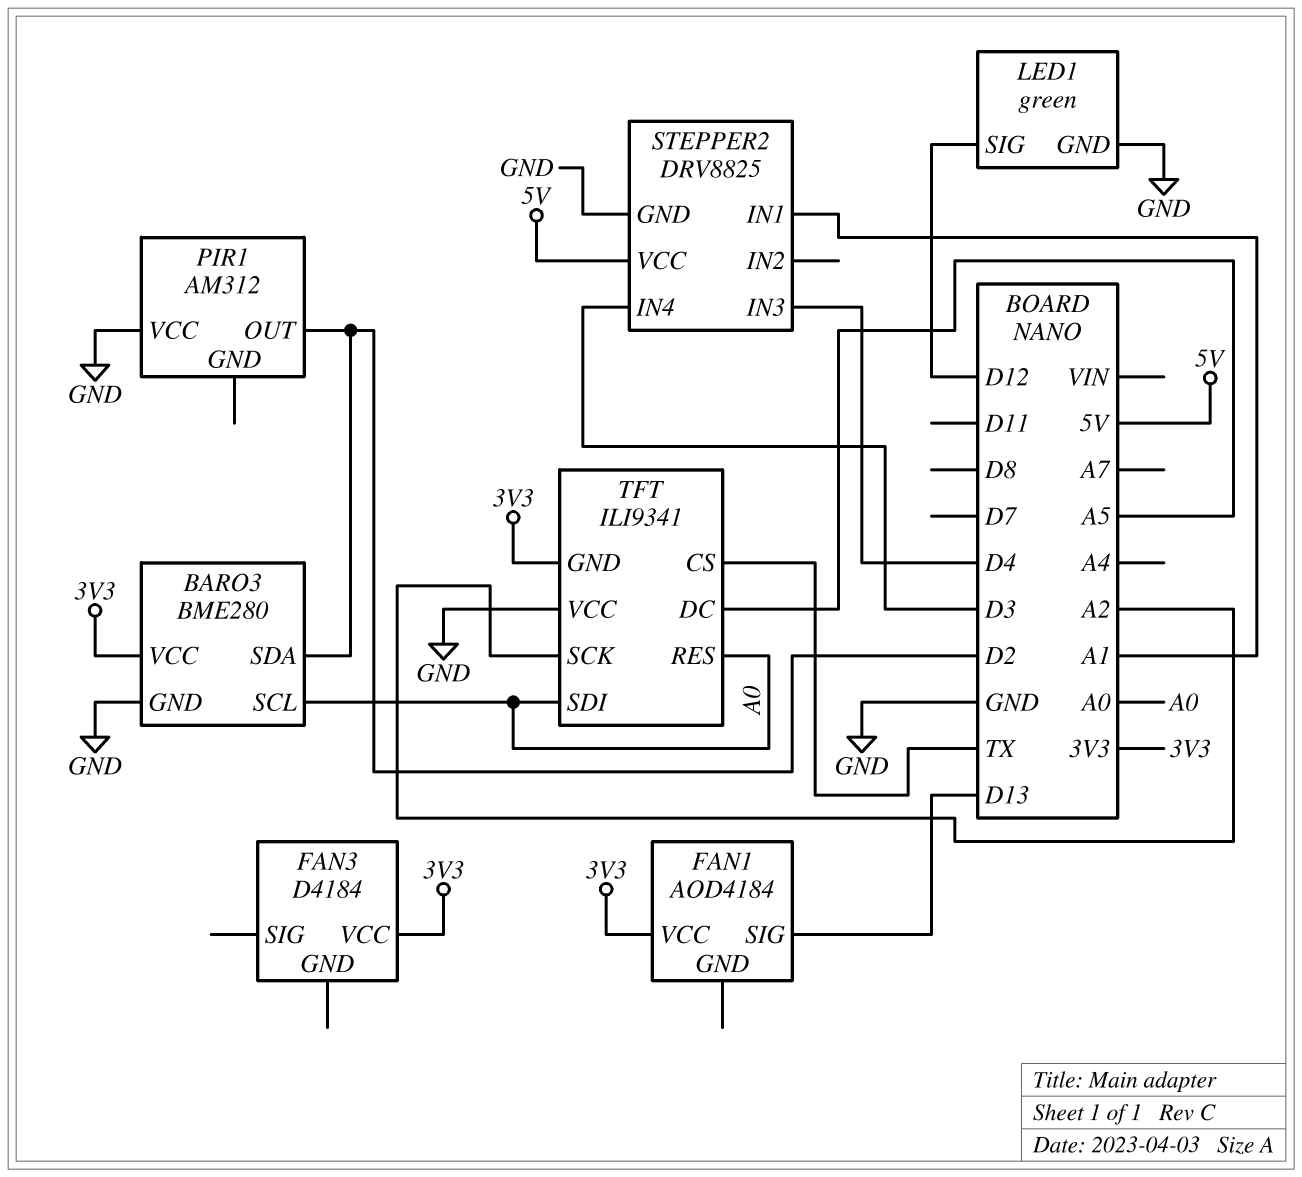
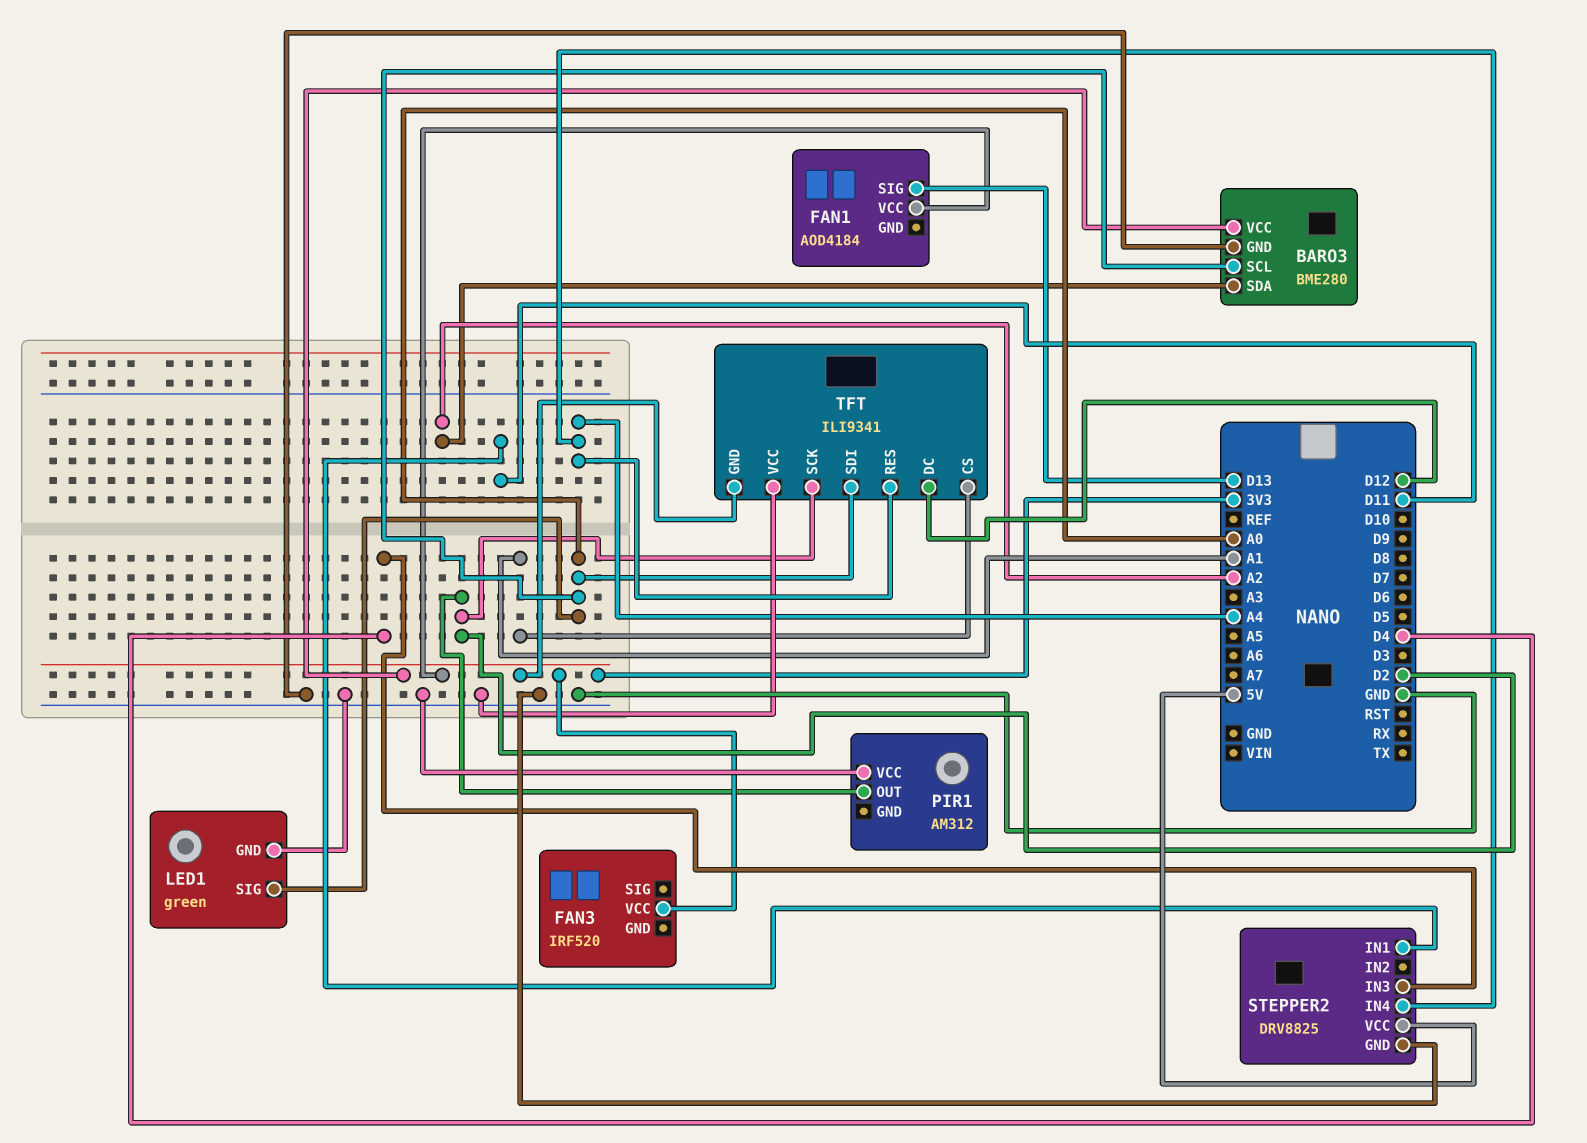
BARO3 pin SDA: D2 -> A2
FAN3: D4184 -> IRF520
LED1 pin SIG: D12 -> A0
STEPPER2 pin IN1: A1 -> D11
STEPPER2 pin IN4: D3 -> A4
TFT pin CS: TX -> A1
TFT pin DC: A5 -> D12
TFT pin RES: A0 -> A4
TFT pin SCK: A2 -> D2

